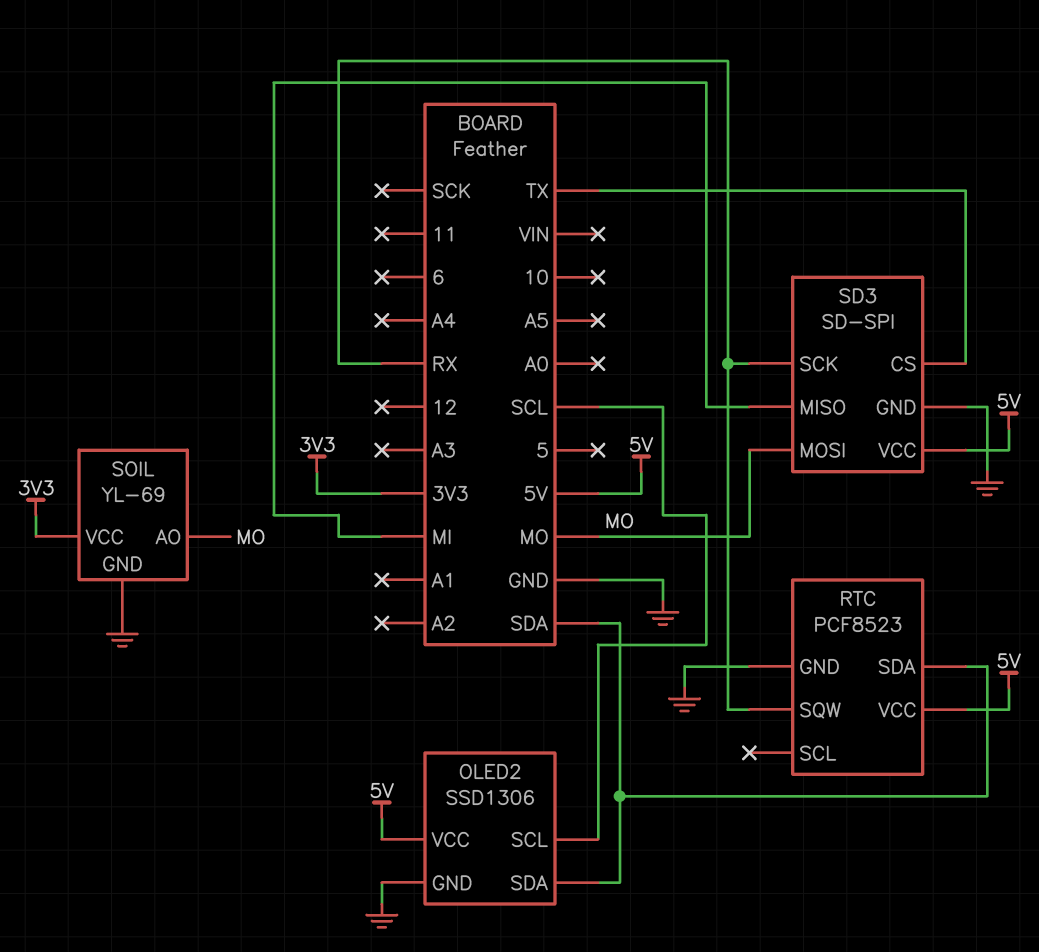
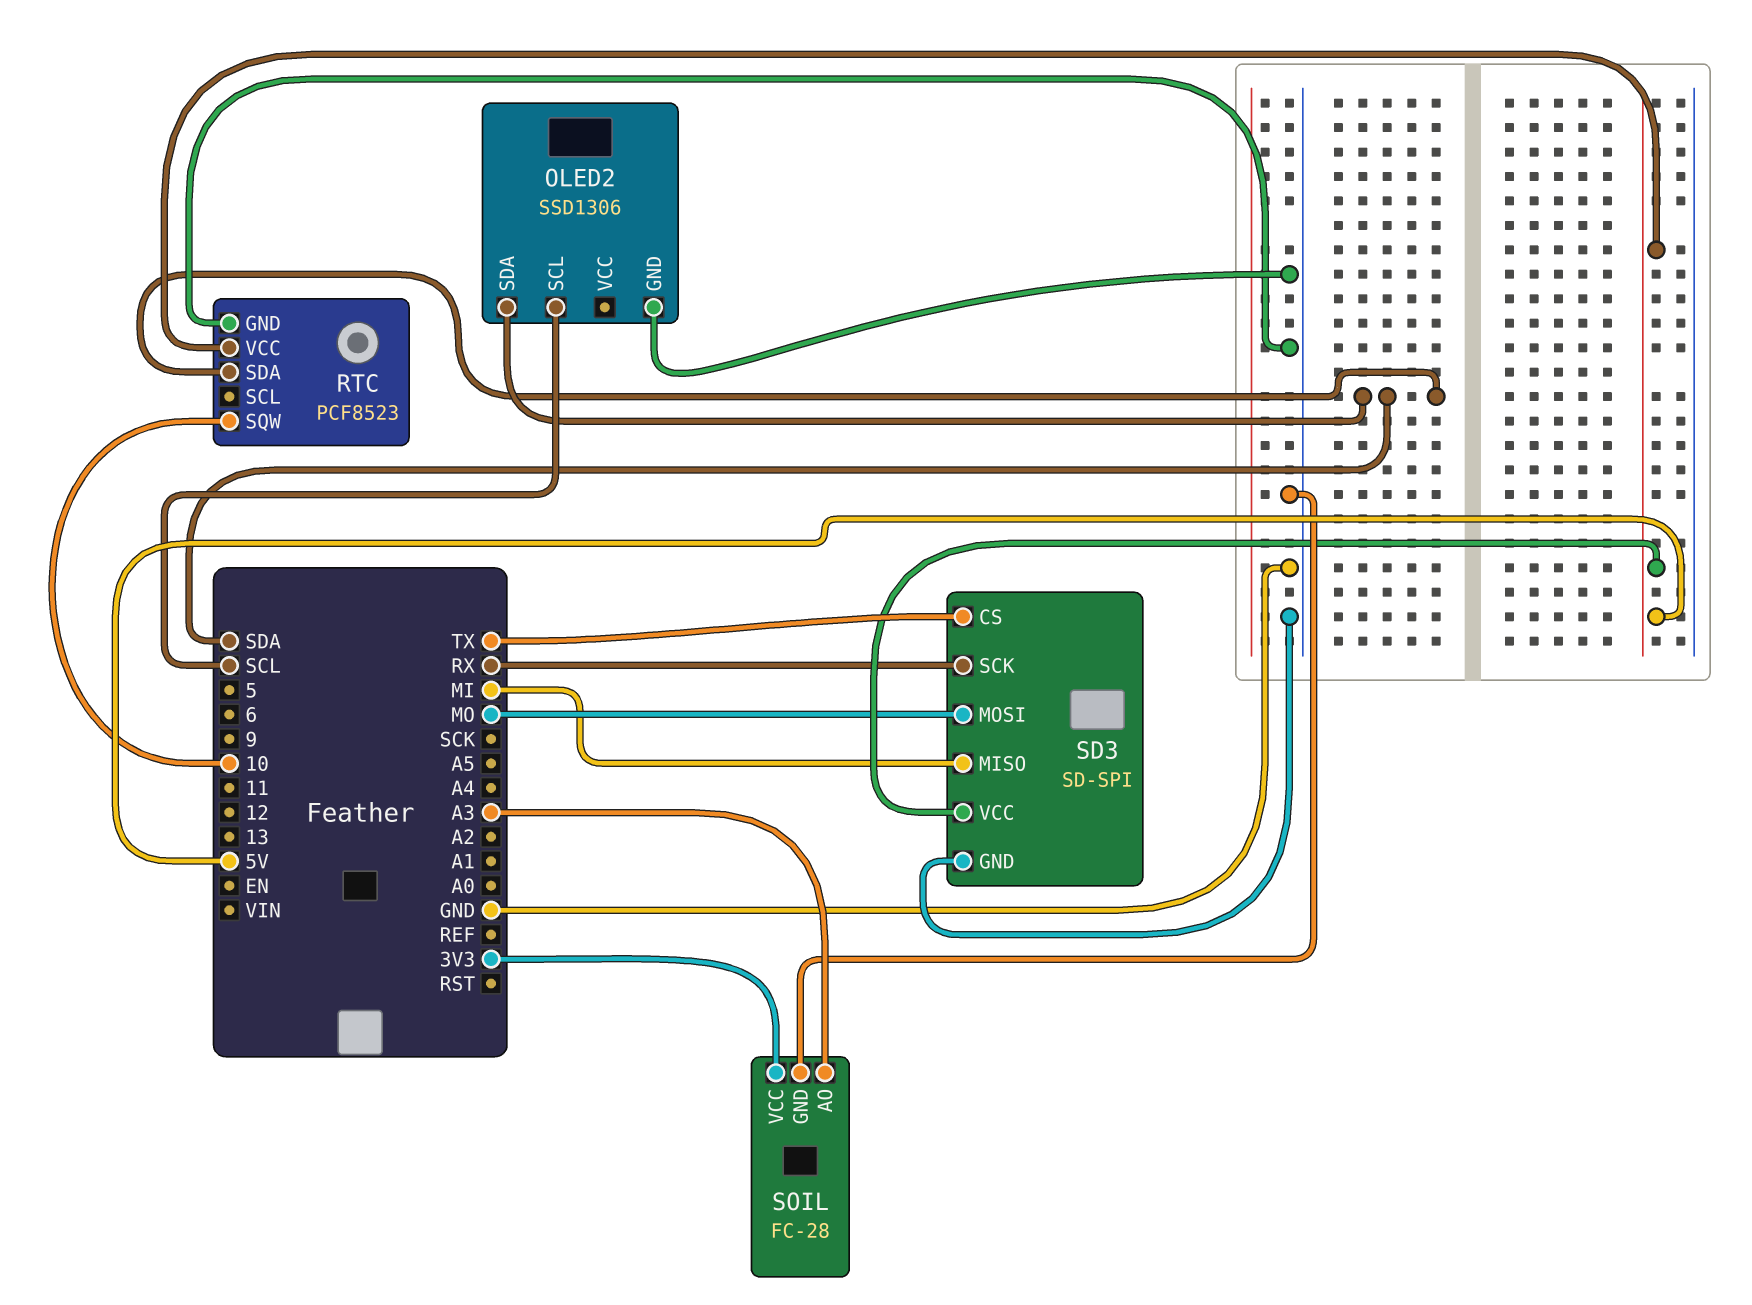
OLED2 pin VCC: 5V -> none
RTC pin SQW: RX -> 10
SOIL: YL-69 -> FC-28
SOIL pin AO: MO -> A3

